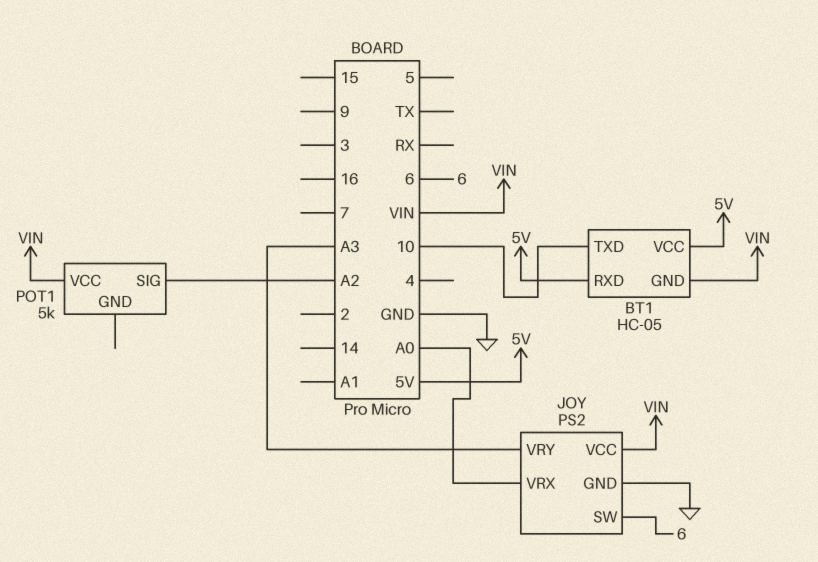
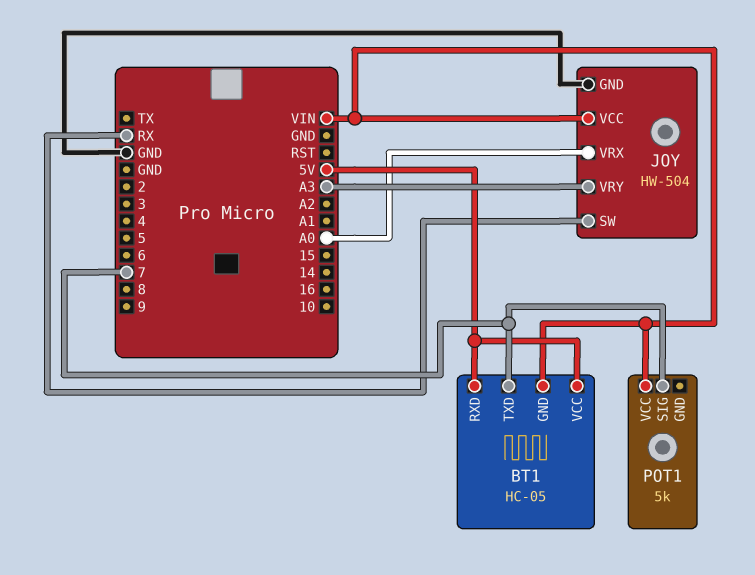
BT1 pin TXD: 10 -> 7
JOY: PS2 -> HW-504
JOY pin SW: 6 -> RX
POT1 pin SIG: A2 -> 7

